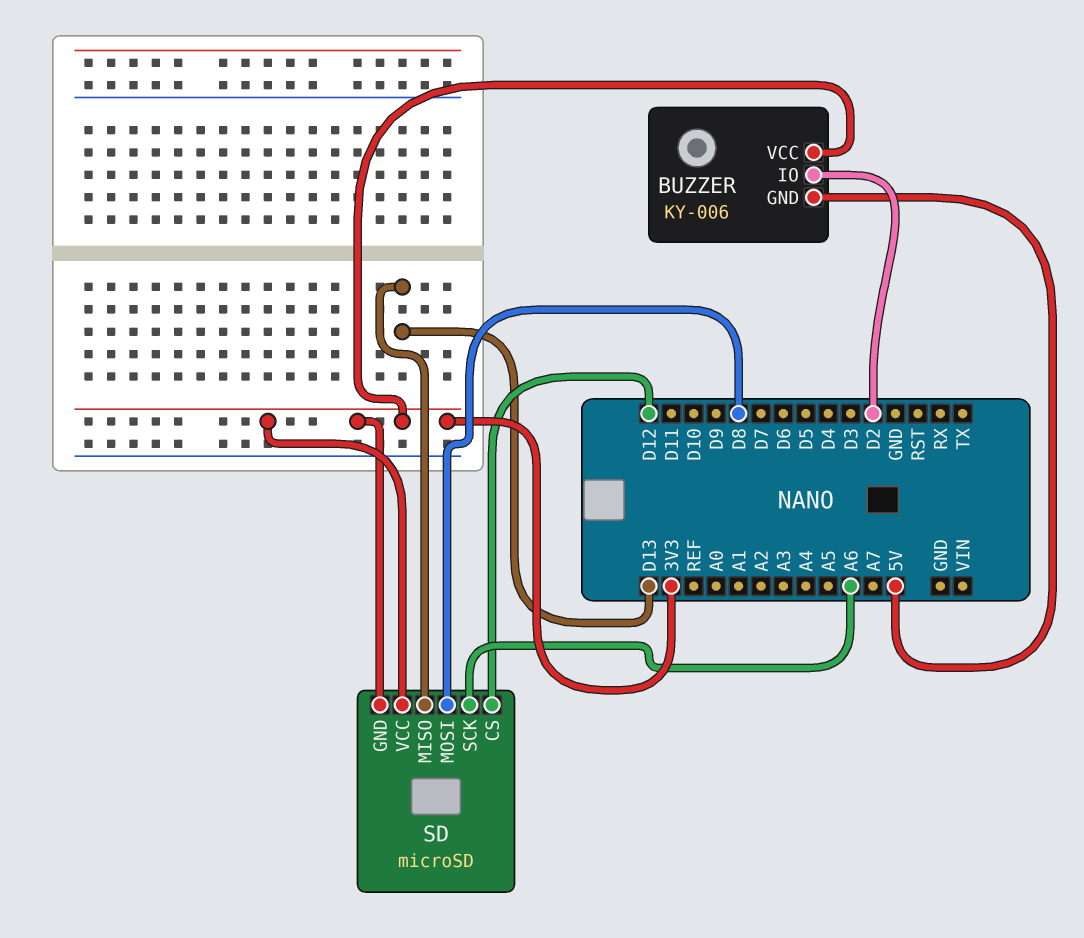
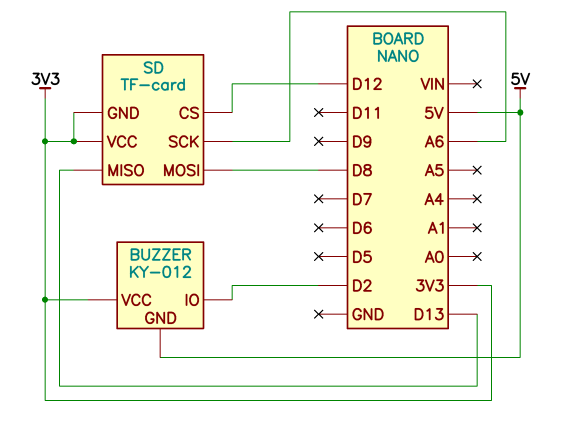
BUZZER: KY-006 -> KY-012
SD: microSD -> TF-card

